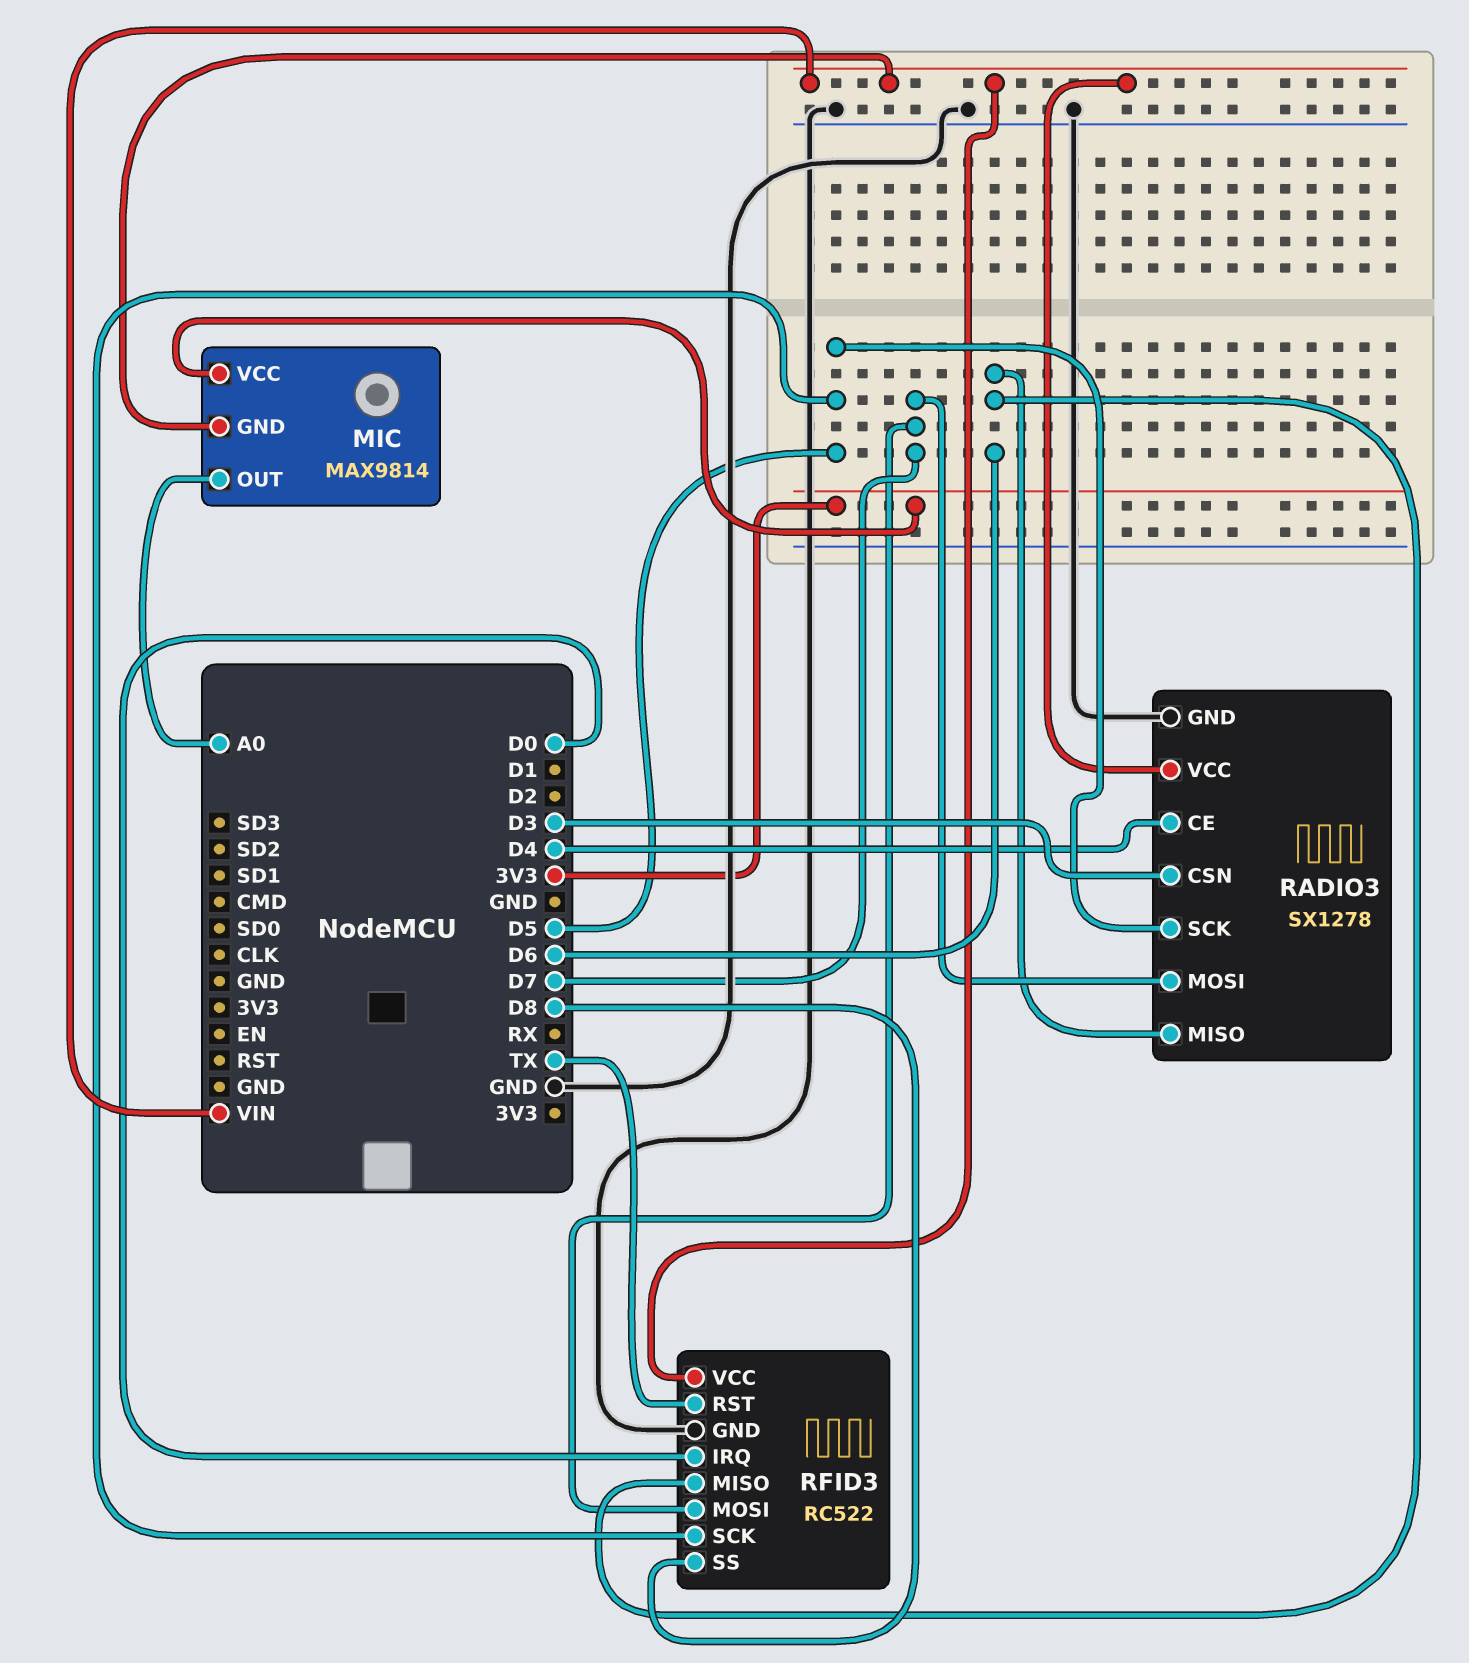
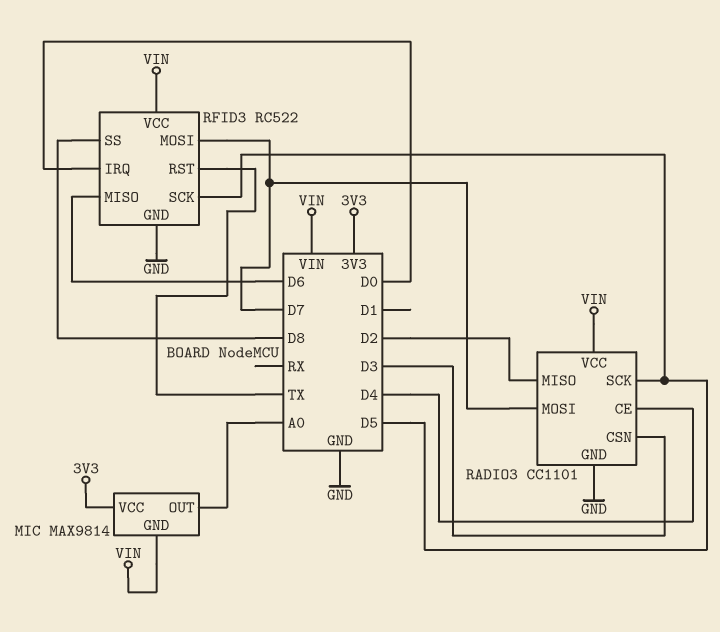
RADIO3: SX1278 -> CC1101
RADIO3 pin MISO: D6 -> D2

